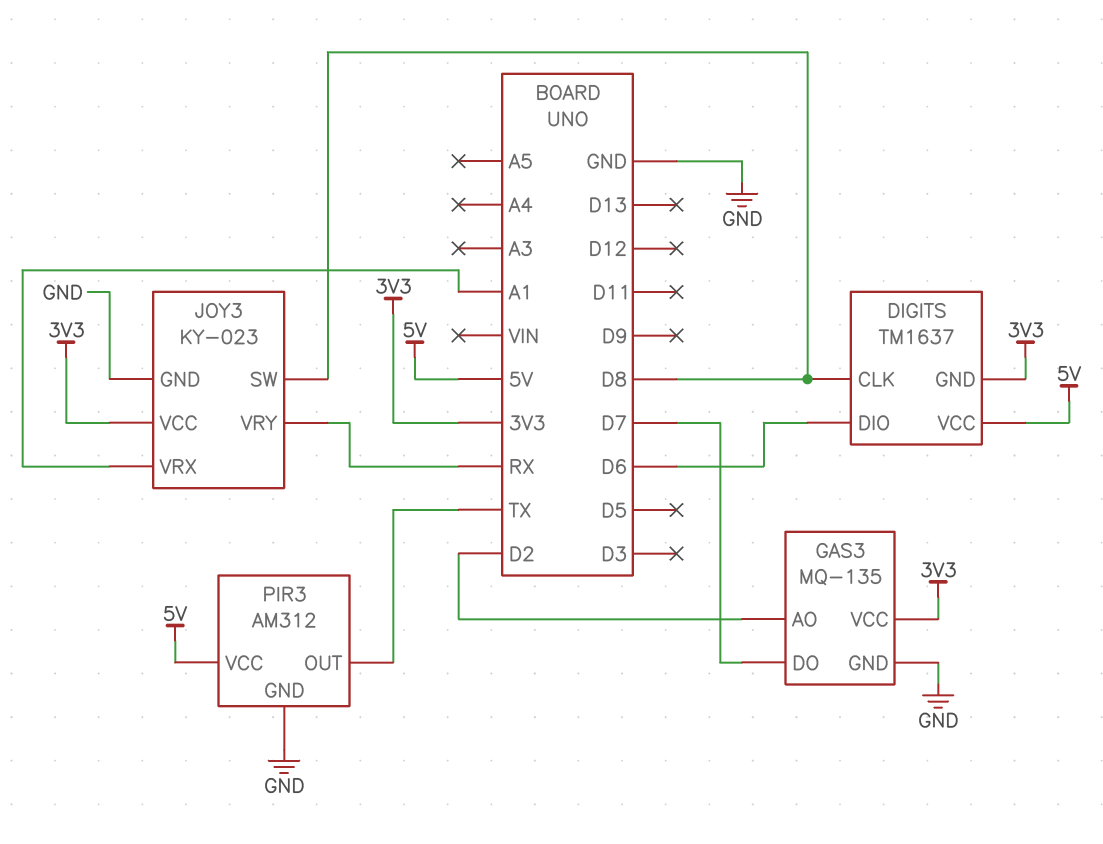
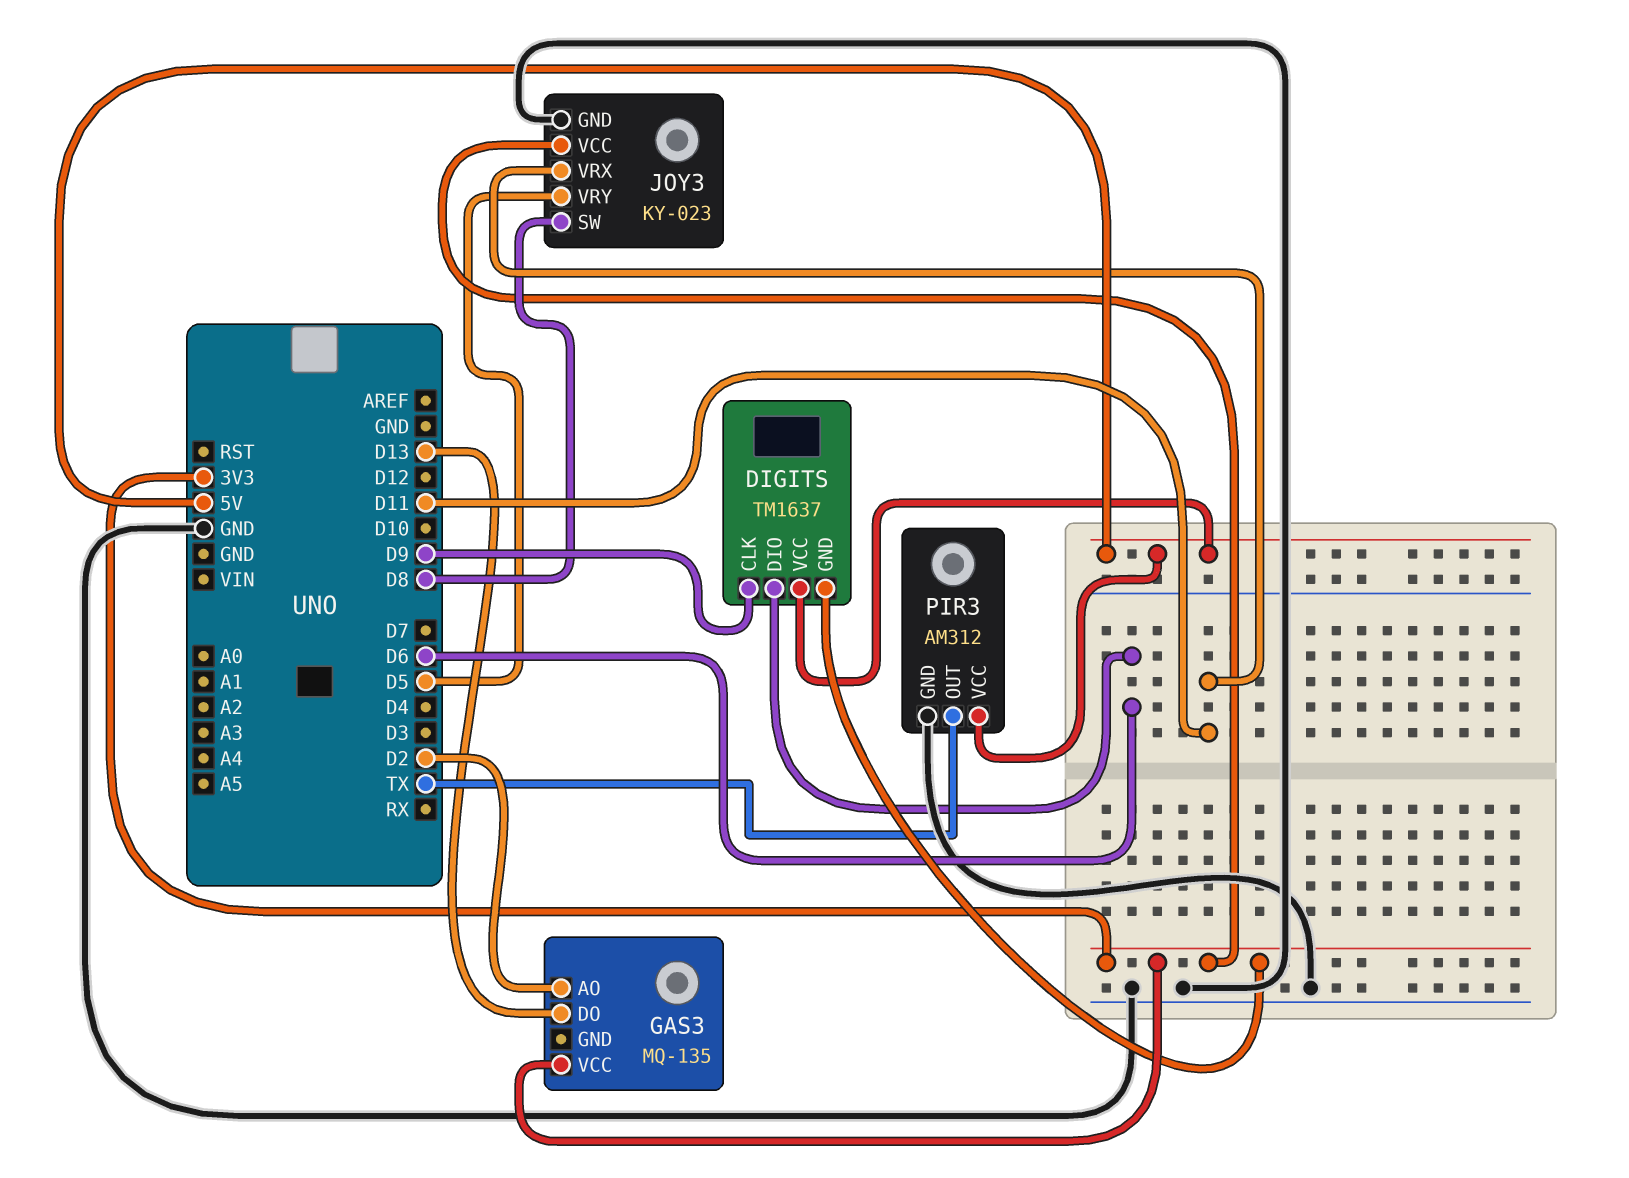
DIGITS pin CLK: D8 -> D9
GAS3 pin DO: D7 -> D13
GAS3 pin GND: GND -> none
JOY3 pin VRX: A1 -> D11
JOY3 pin VRY: RX -> D5

